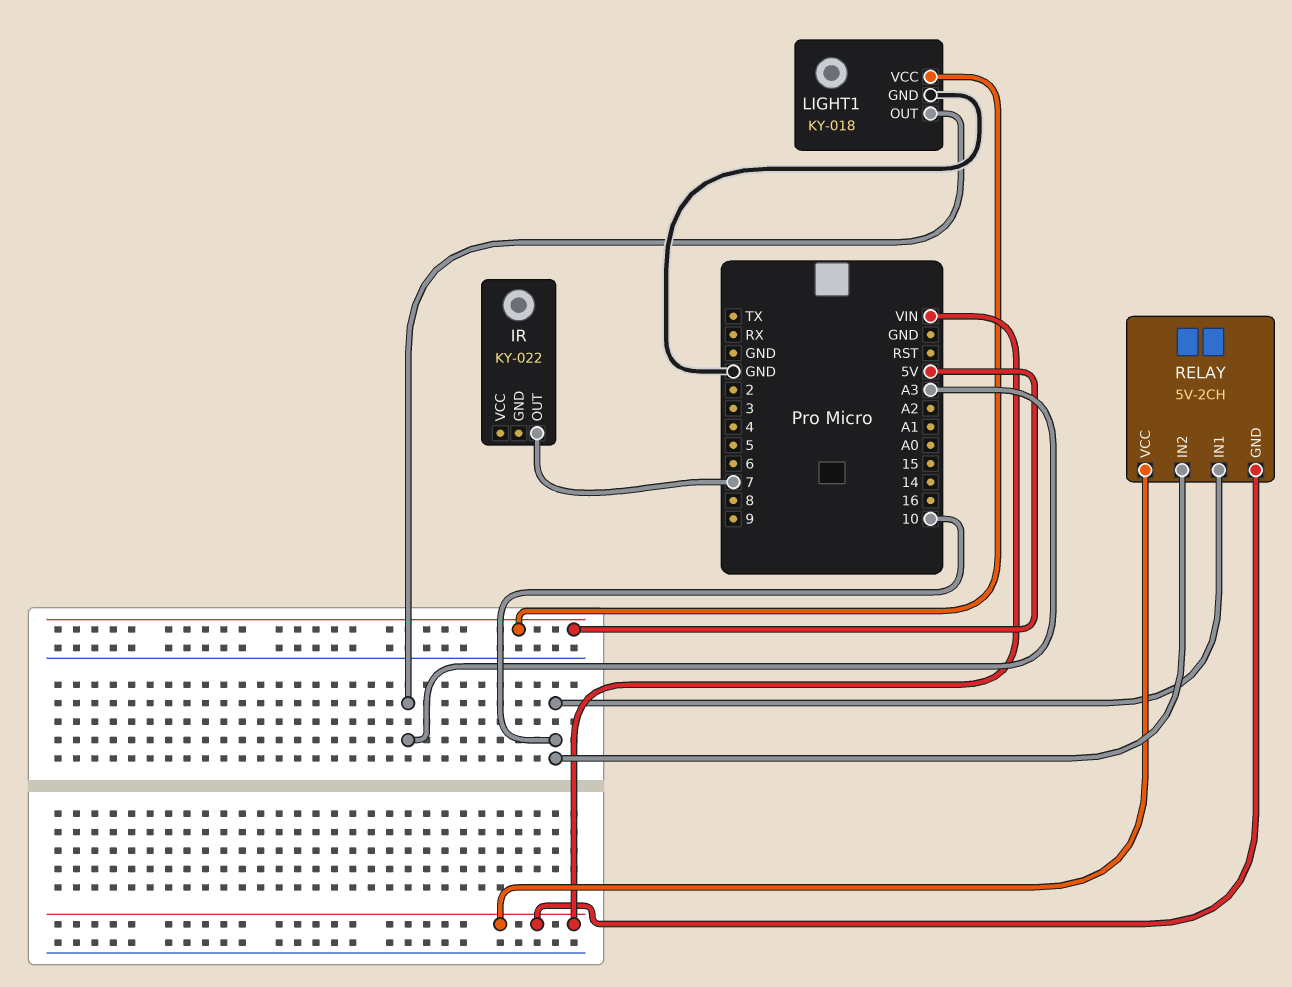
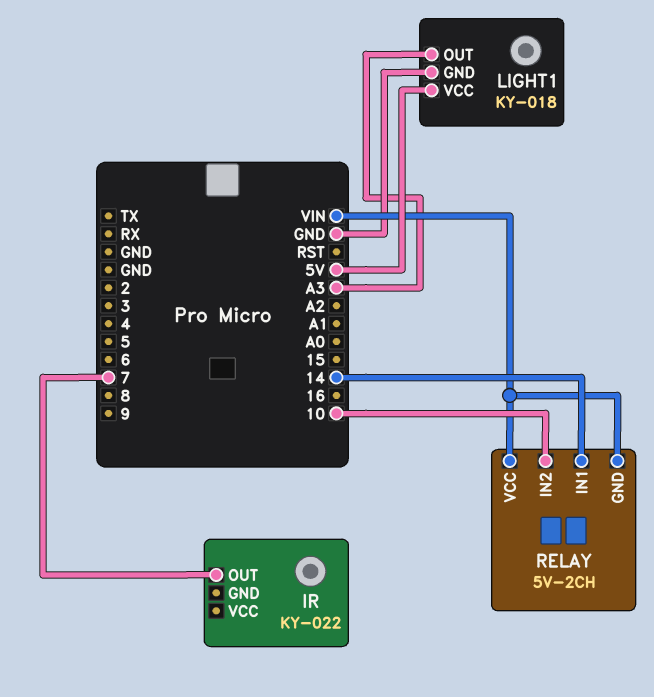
RELAY pin IN1: 10 -> 14

